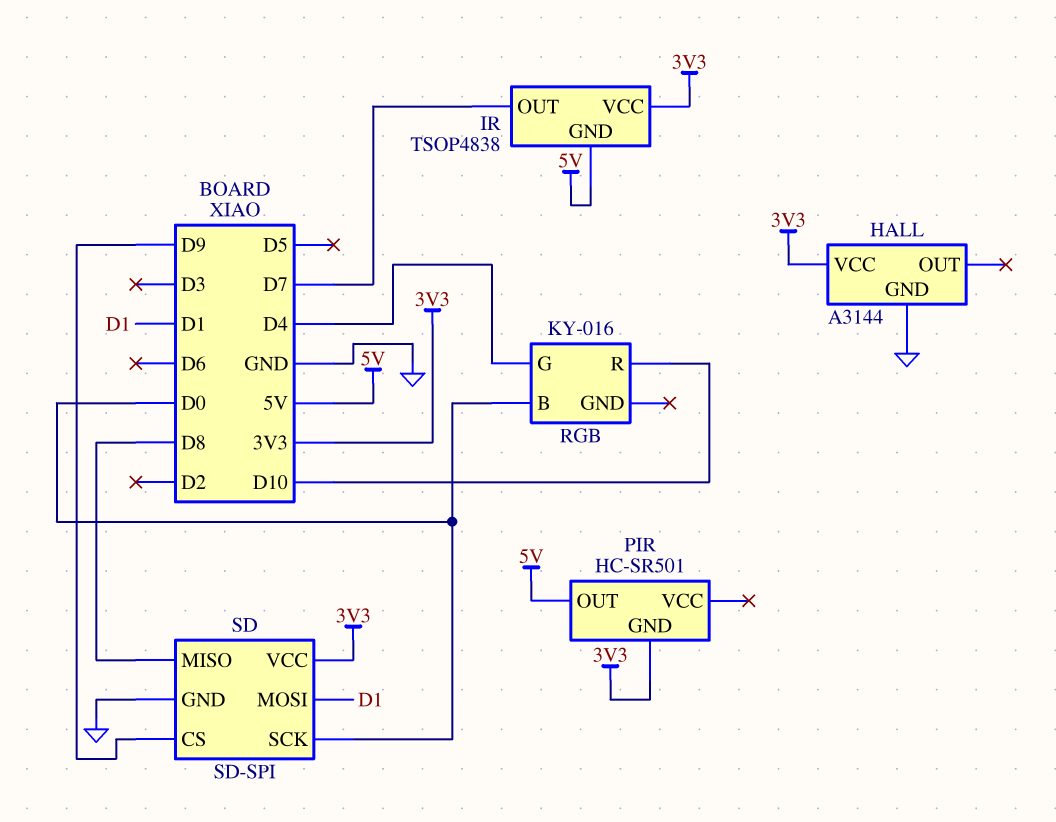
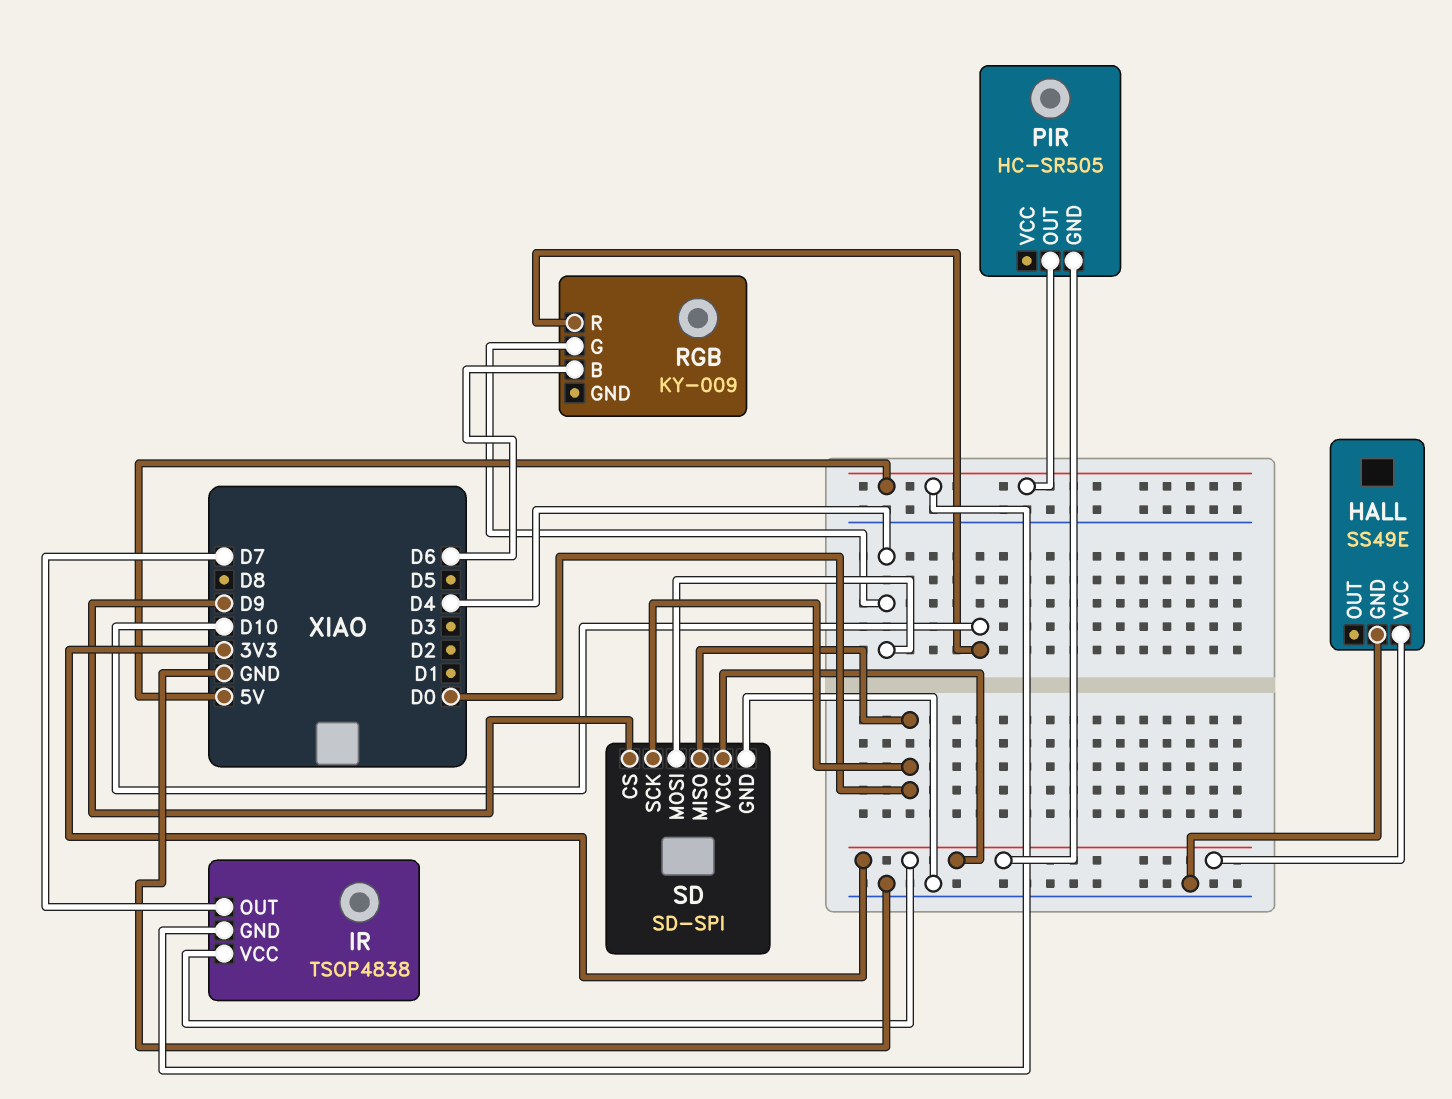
HALL: A3144 -> SS49E
PIR: HC-SR501 -> HC-SR505
RGB: KY-016 -> KY-009
RGB pin B: D0 -> D6
SD pin MISO: D8 -> D0
SD pin MOSI: D1 -> D4

